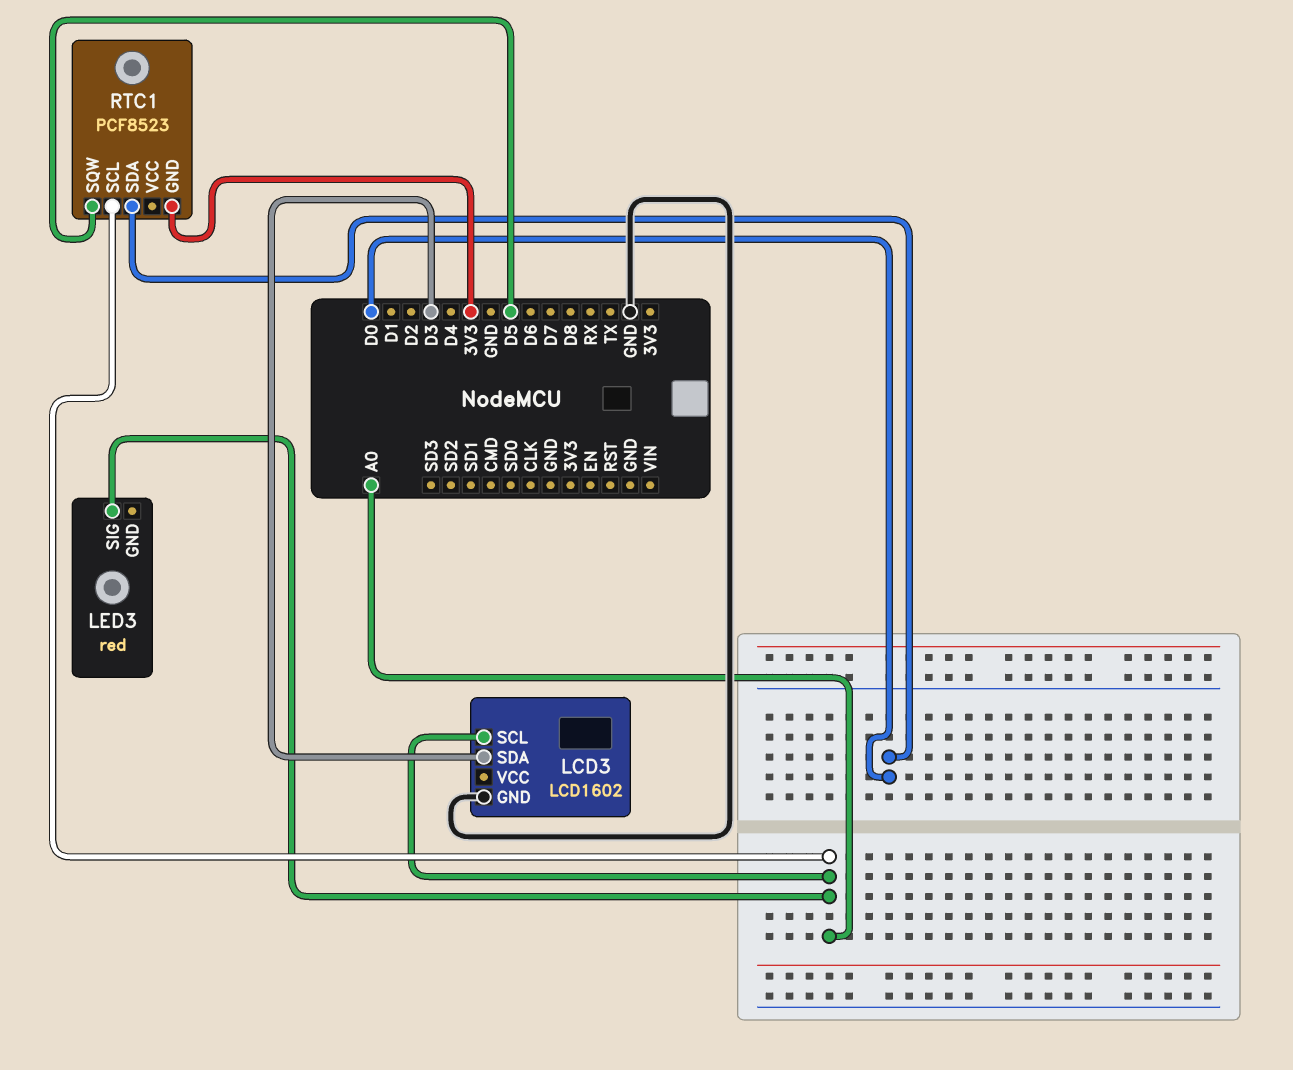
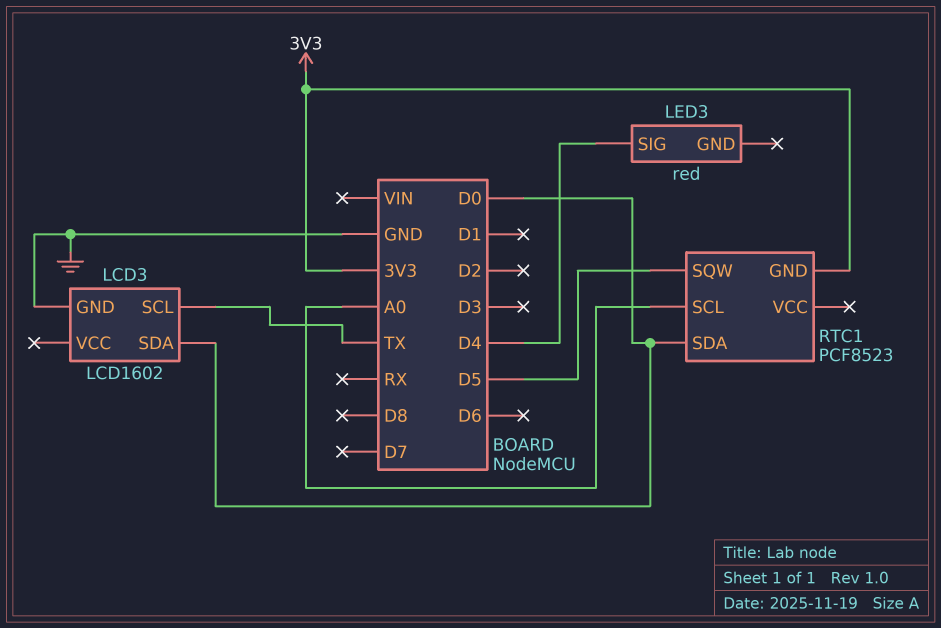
LCD3 pin SCL: A0 -> TX
LCD3 pin SDA: D3 -> D0
LED3 pin SIG: A0 -> D4

